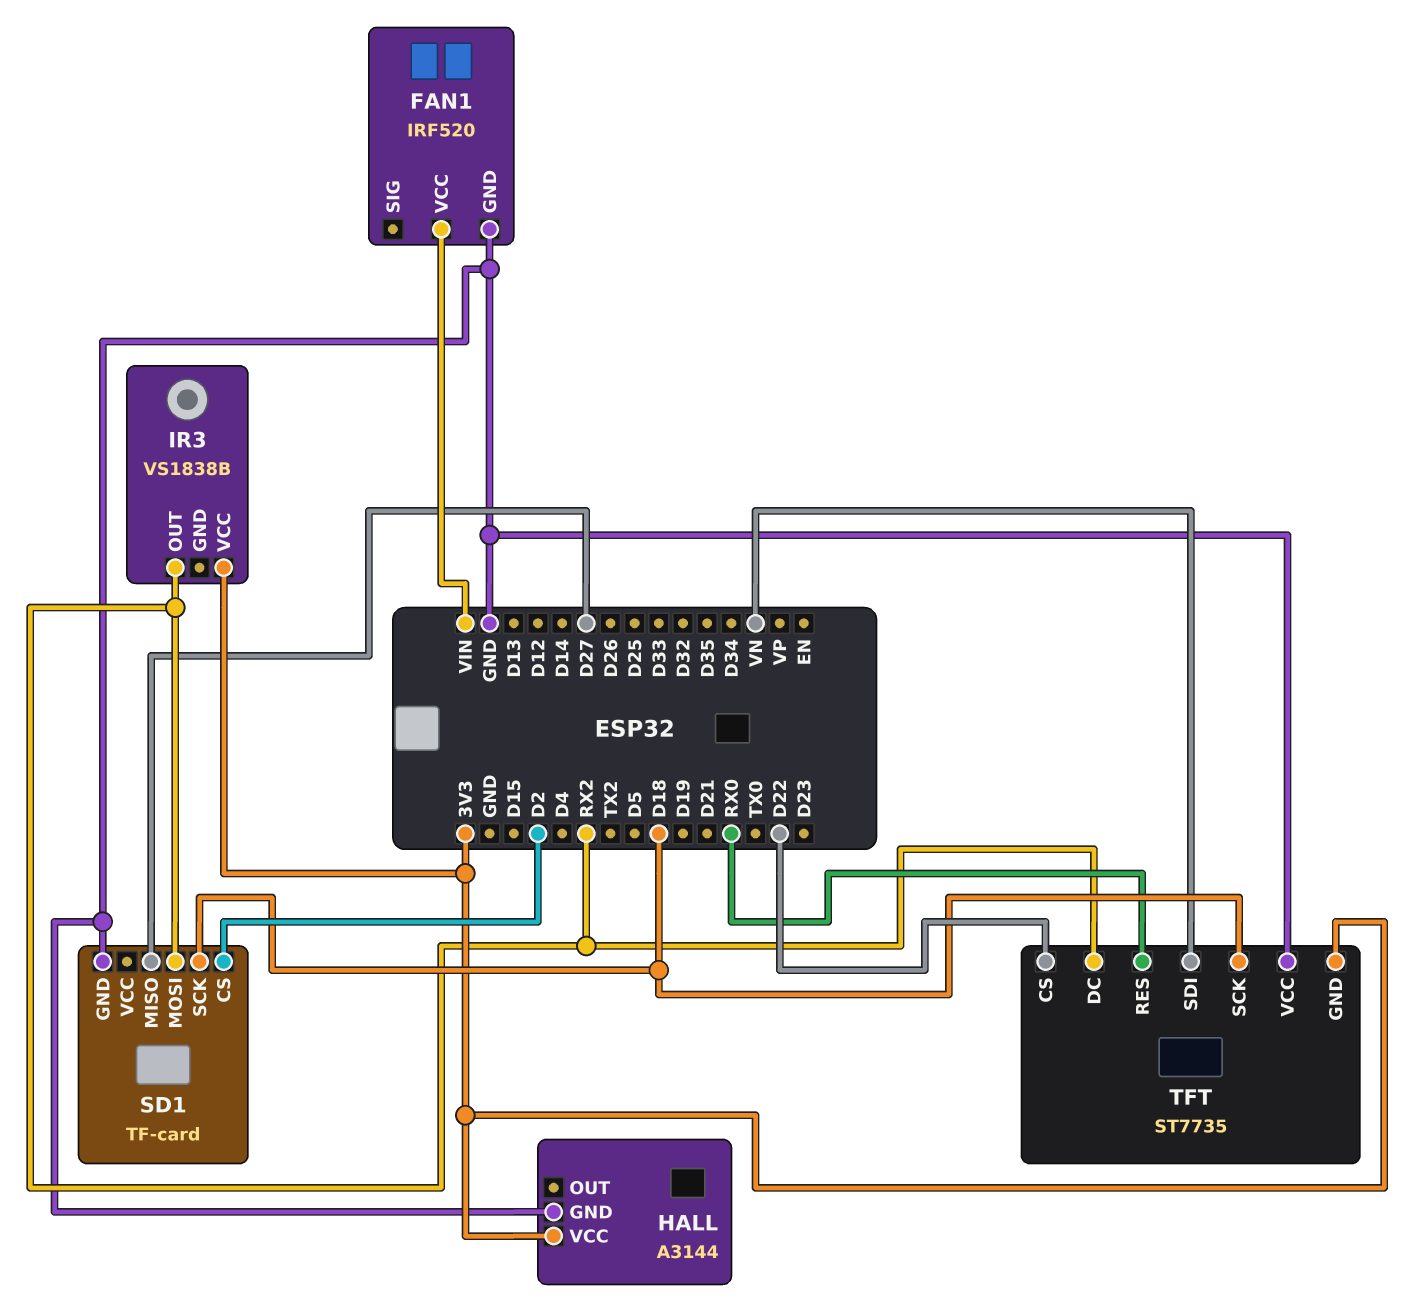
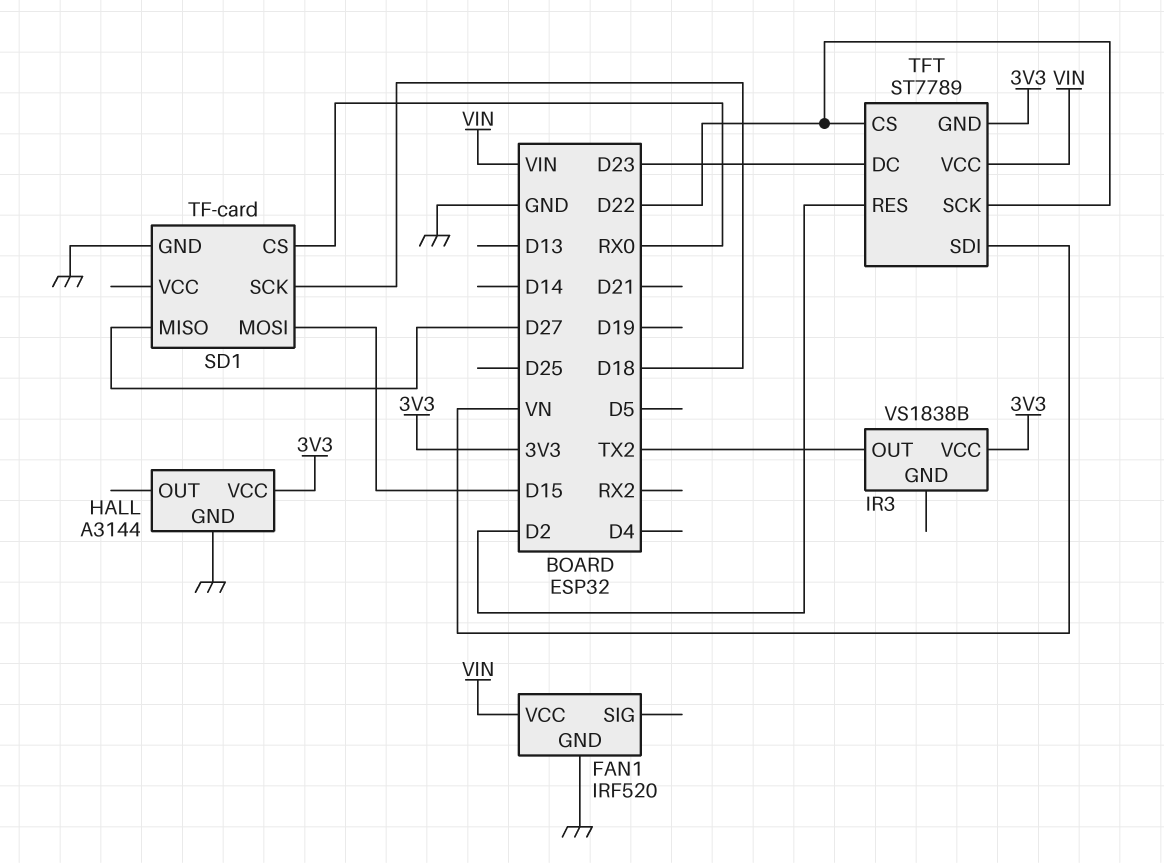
IR3 pin OUT: RX2 -> TX2
SD1 pin CS: D2 -> RX0
SD1 pin MOSI: RX2 -> D15
TFT: ST7735 -> ST7789
TFT pin DC: RX2 -> D23
TFT pin RES: RX0 -> D2
TFT pin SCK: D18 -> D22
TFT pin VCC: GND -> VIN

